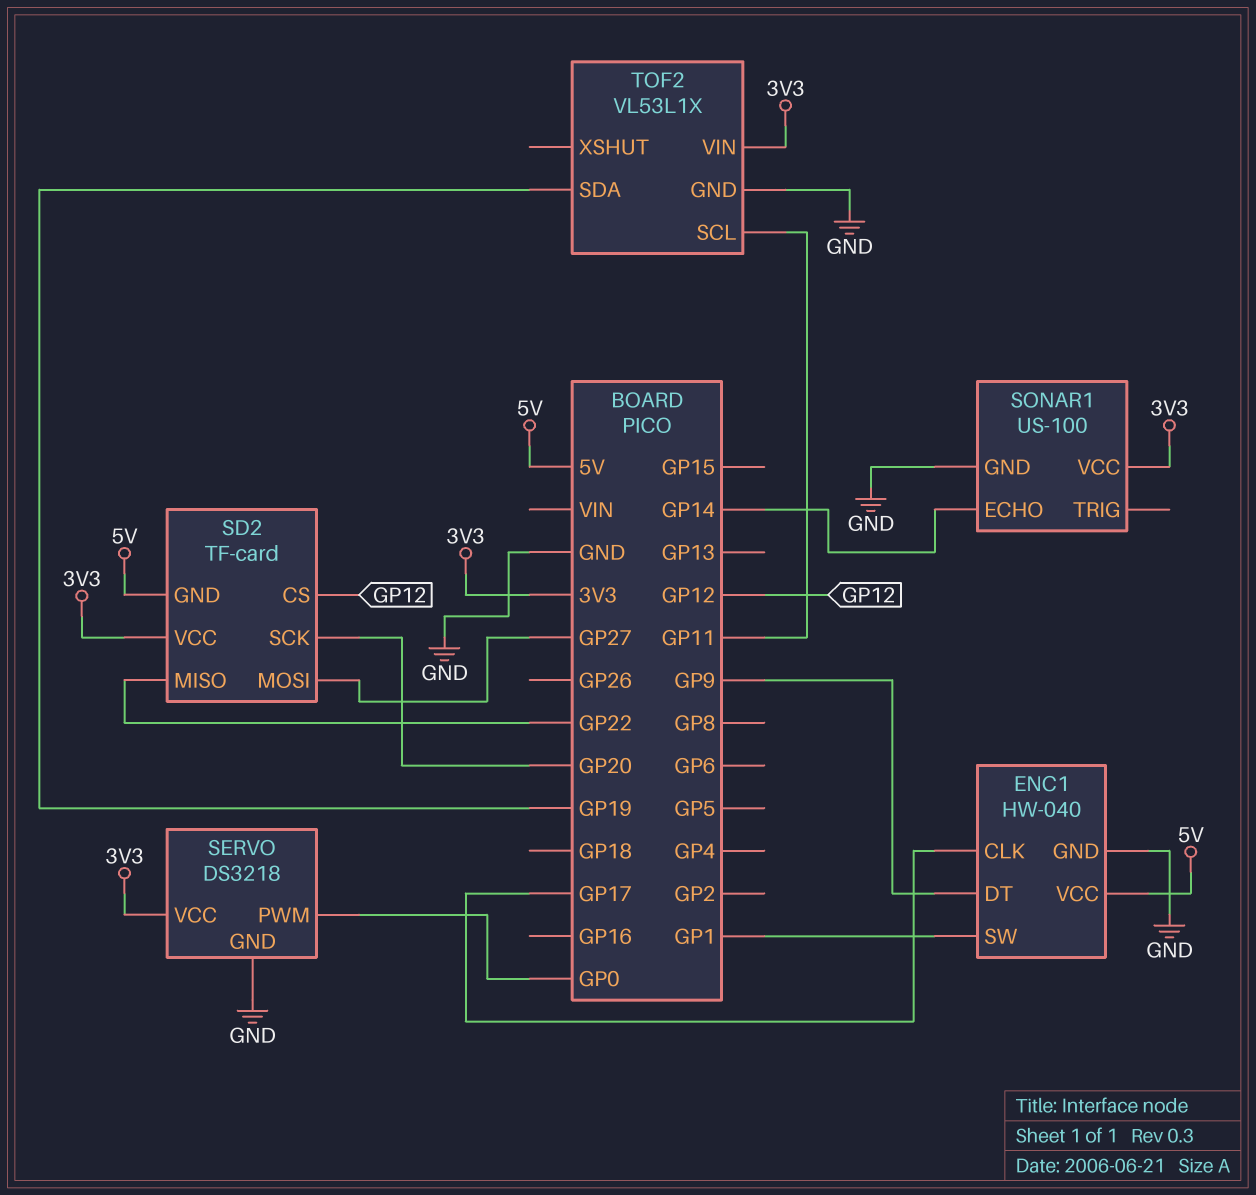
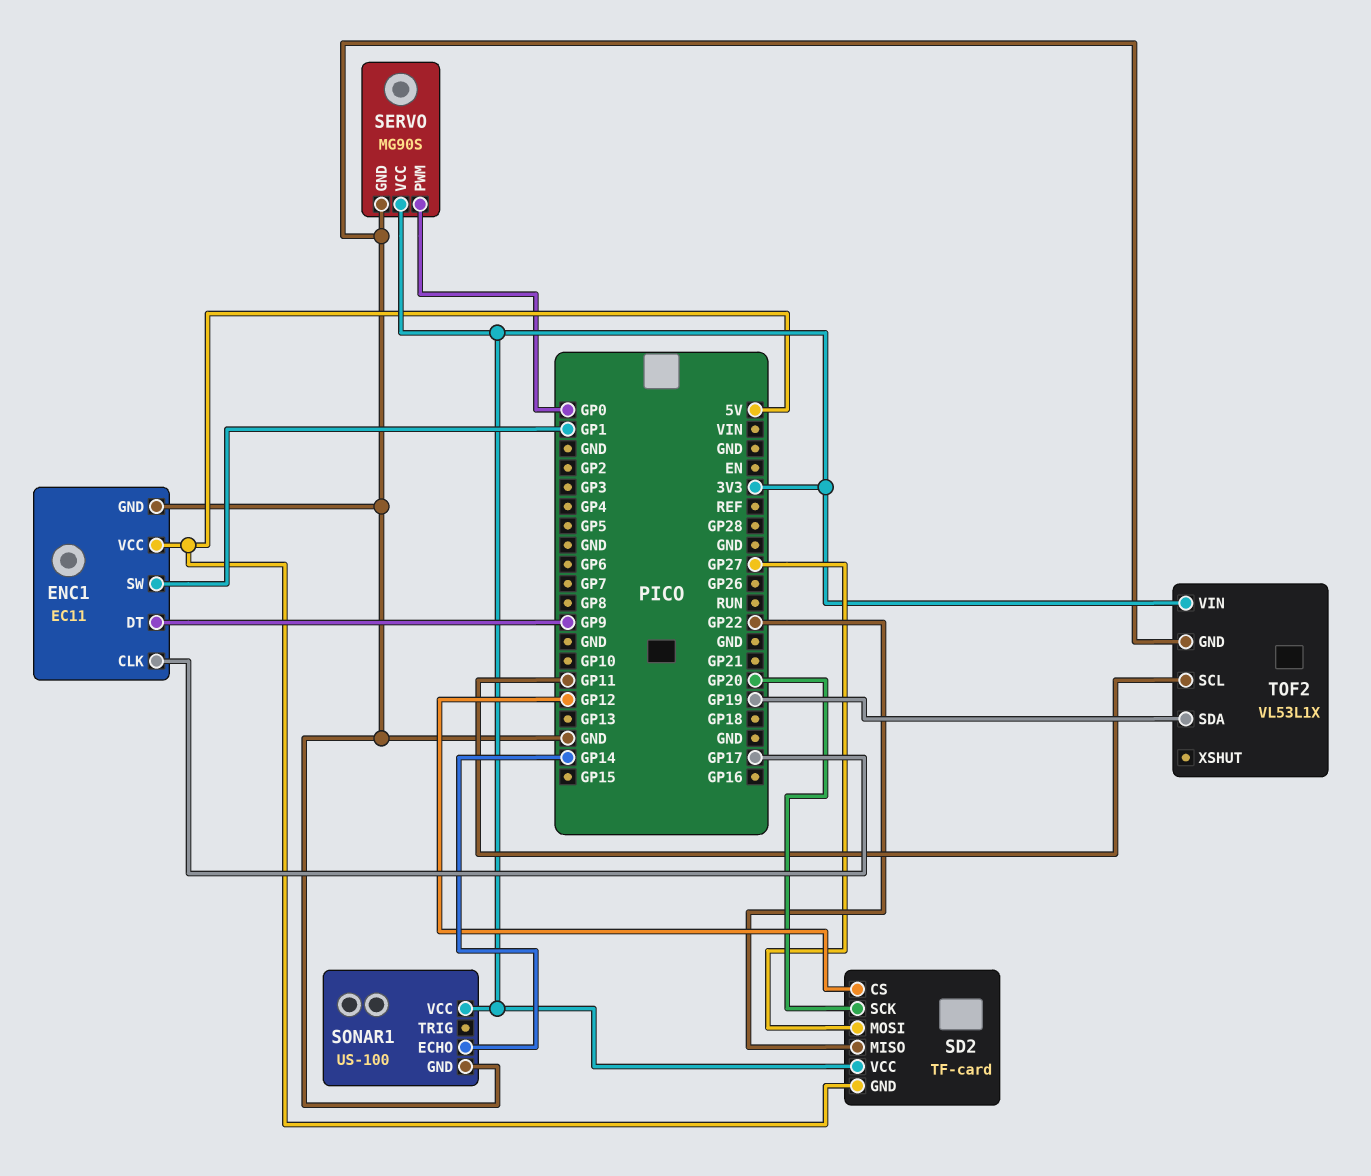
ENC1: HW-040 -> EC11
SERVO: DS3218 -> MG90S

